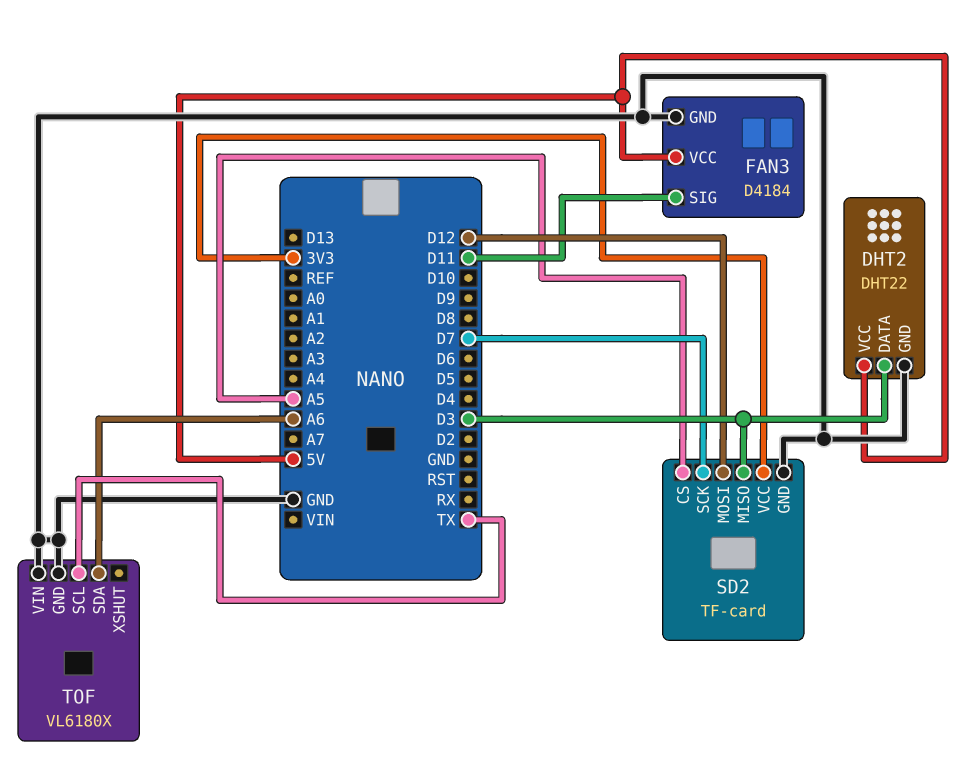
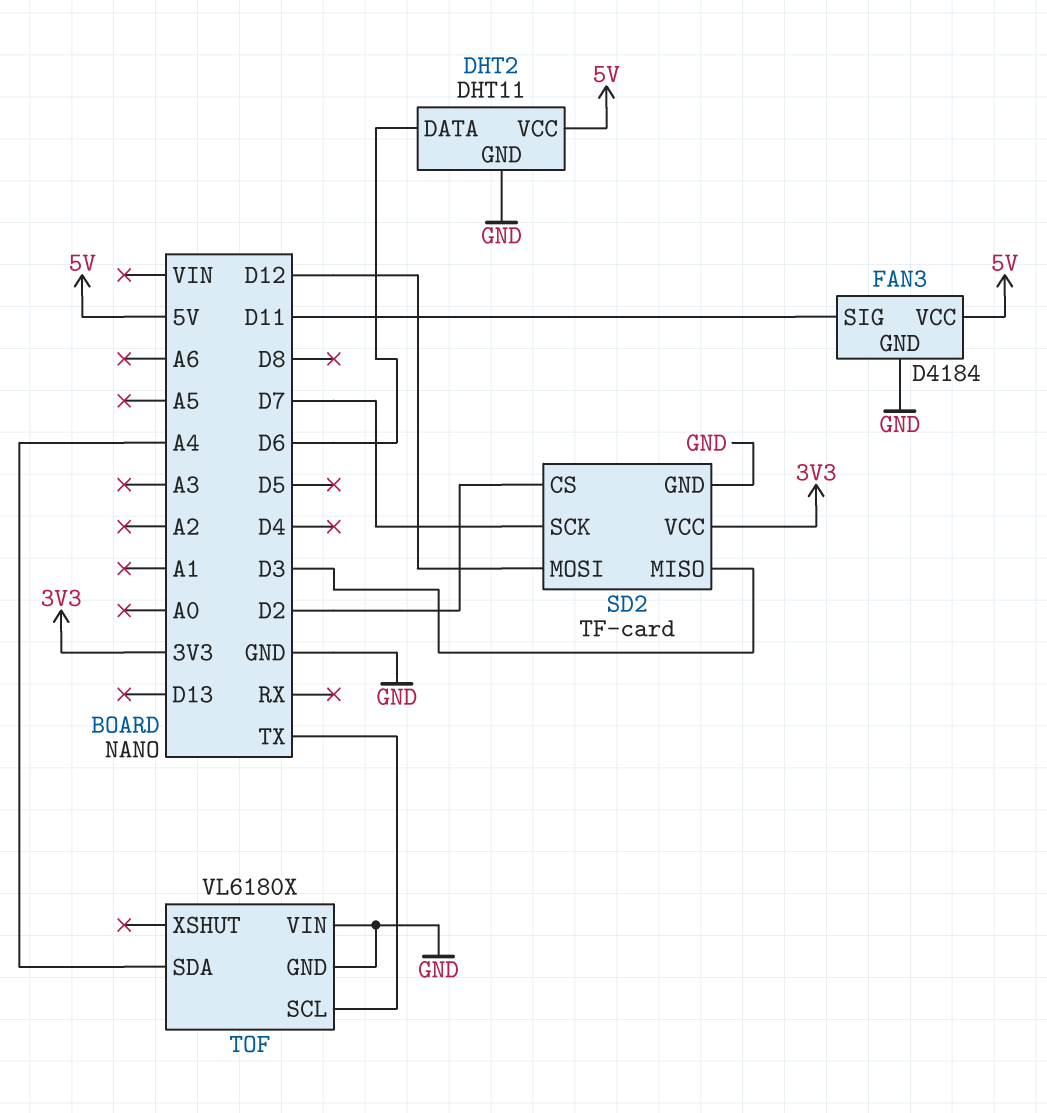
DHT2: DHT22 -> DHT11
DHT2 pin DATA: D3 -> D6
SD2 pin CS: A5 -> D2
TOF pin SDA: A6 -> A4

